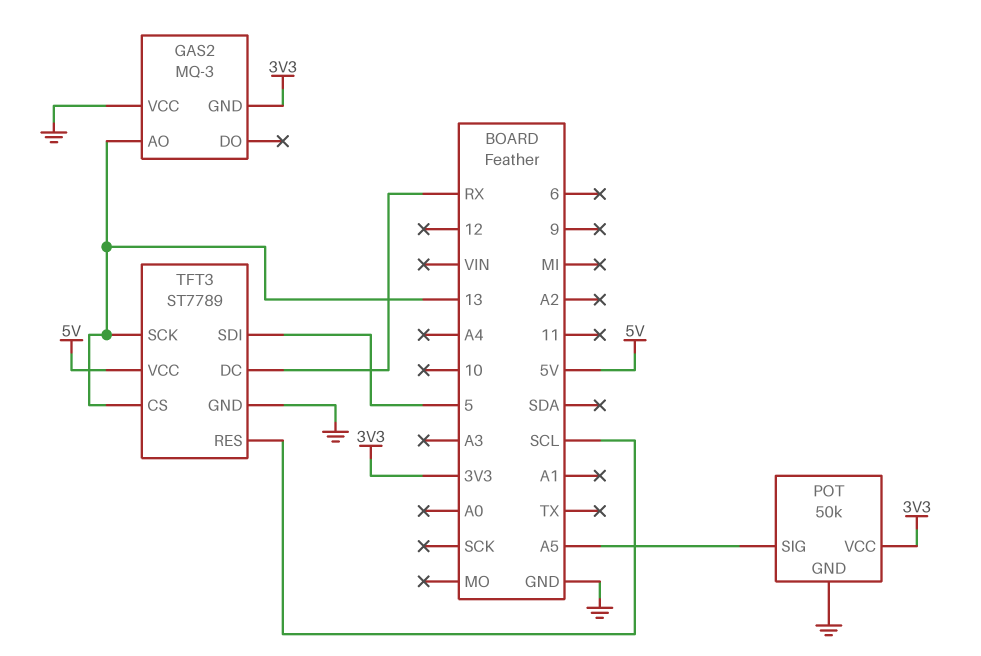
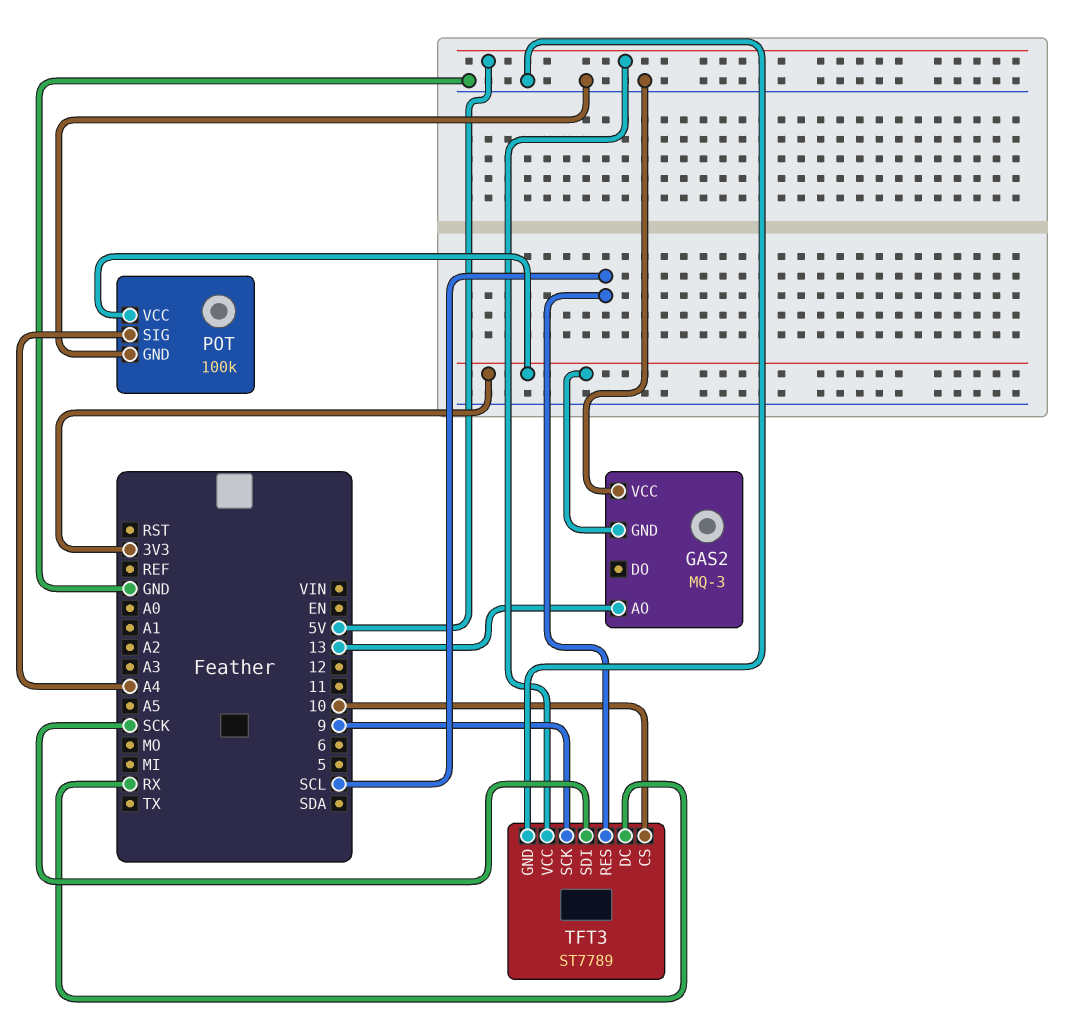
POT: 50k -> 100k
POT pin SIG: A5 -> A4
TFT3 pin CS: 13 -> 10
TFT3 pin SCK: 13 -> 9
TFT3 pin SDI: 5 -> SCK

